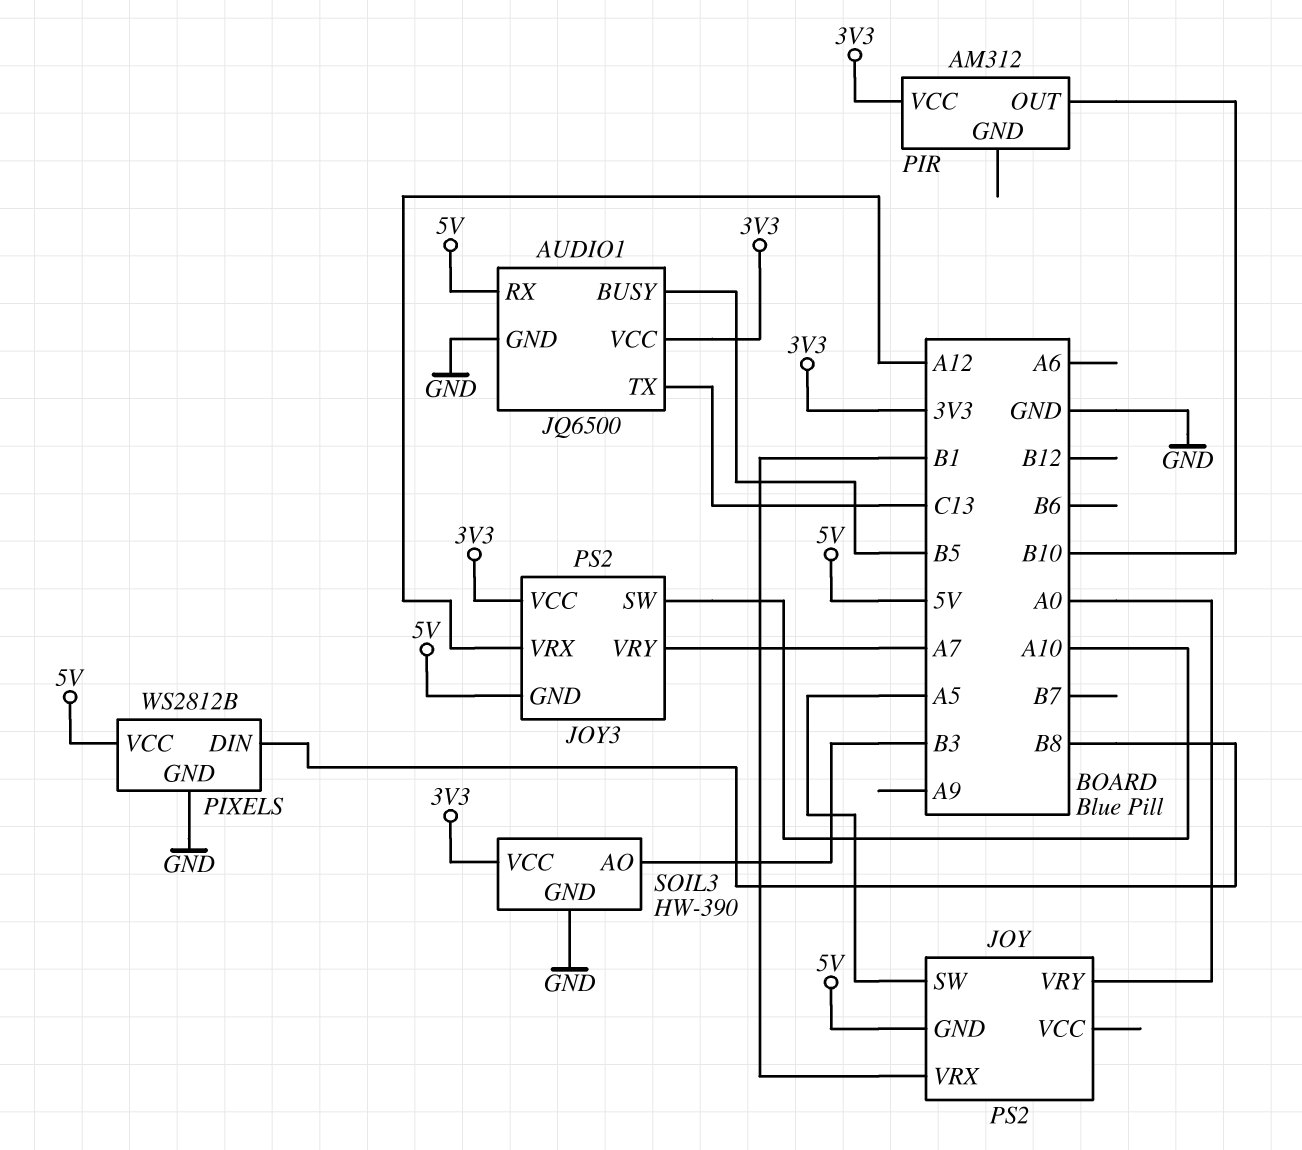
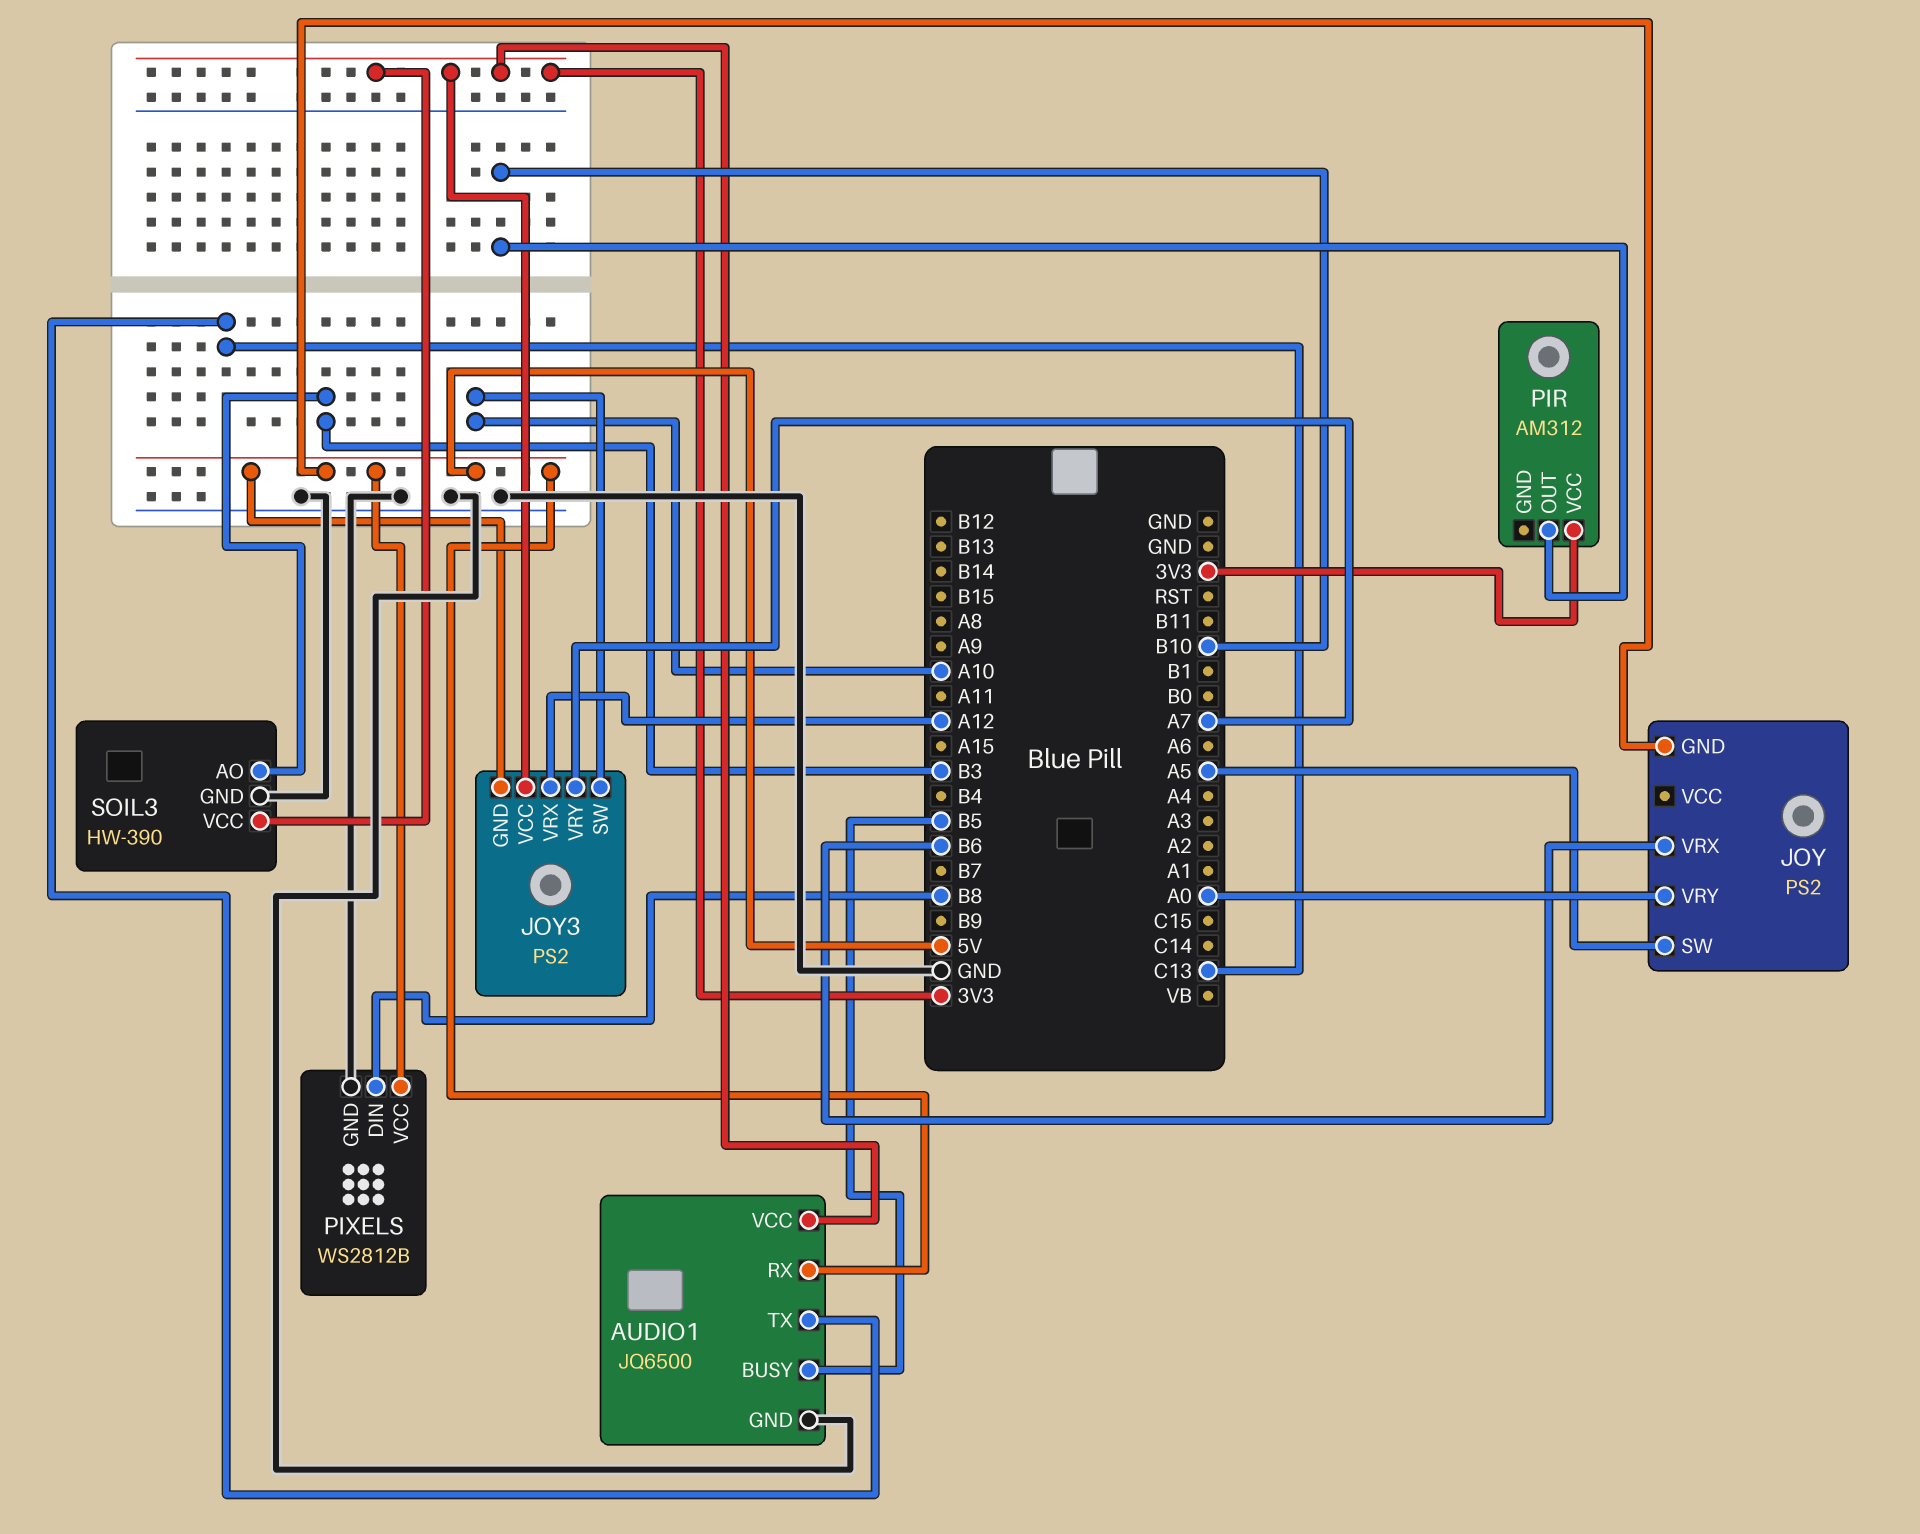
JOY pin VRX: B1 -> B6

